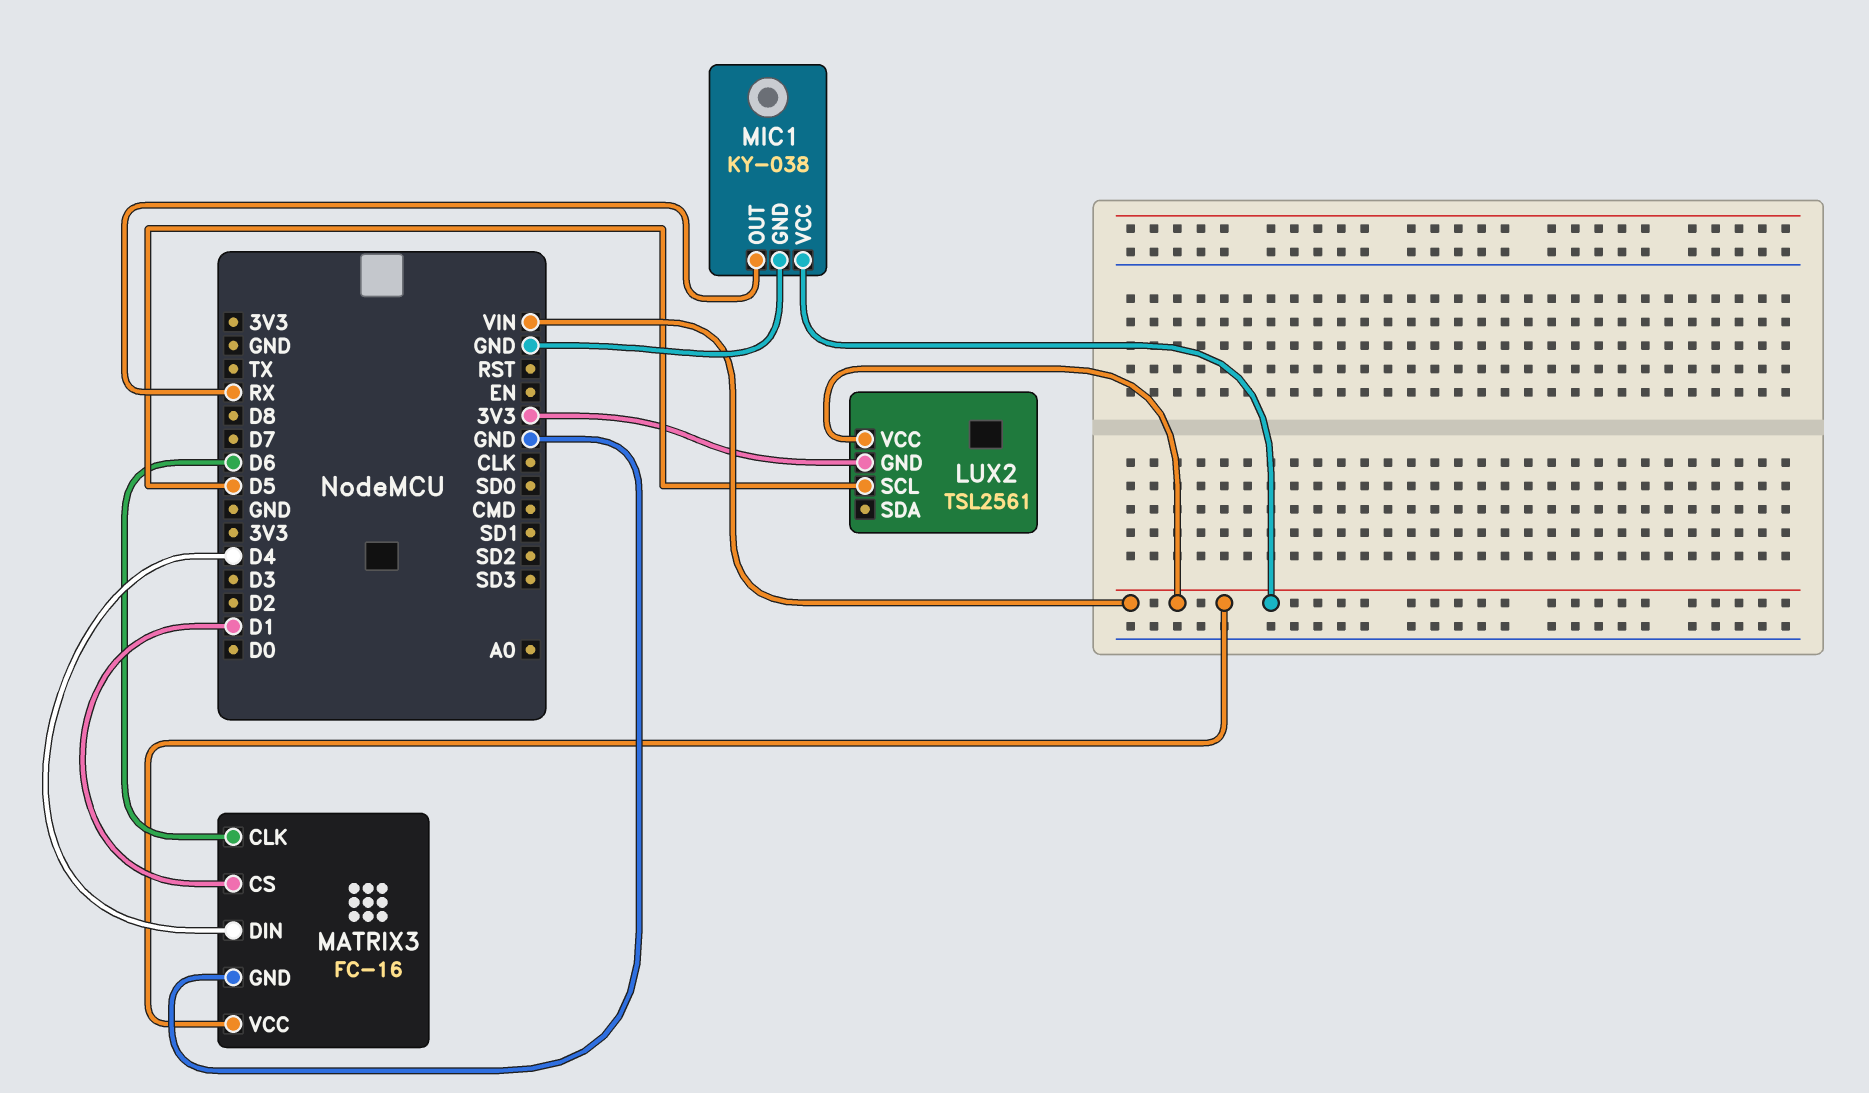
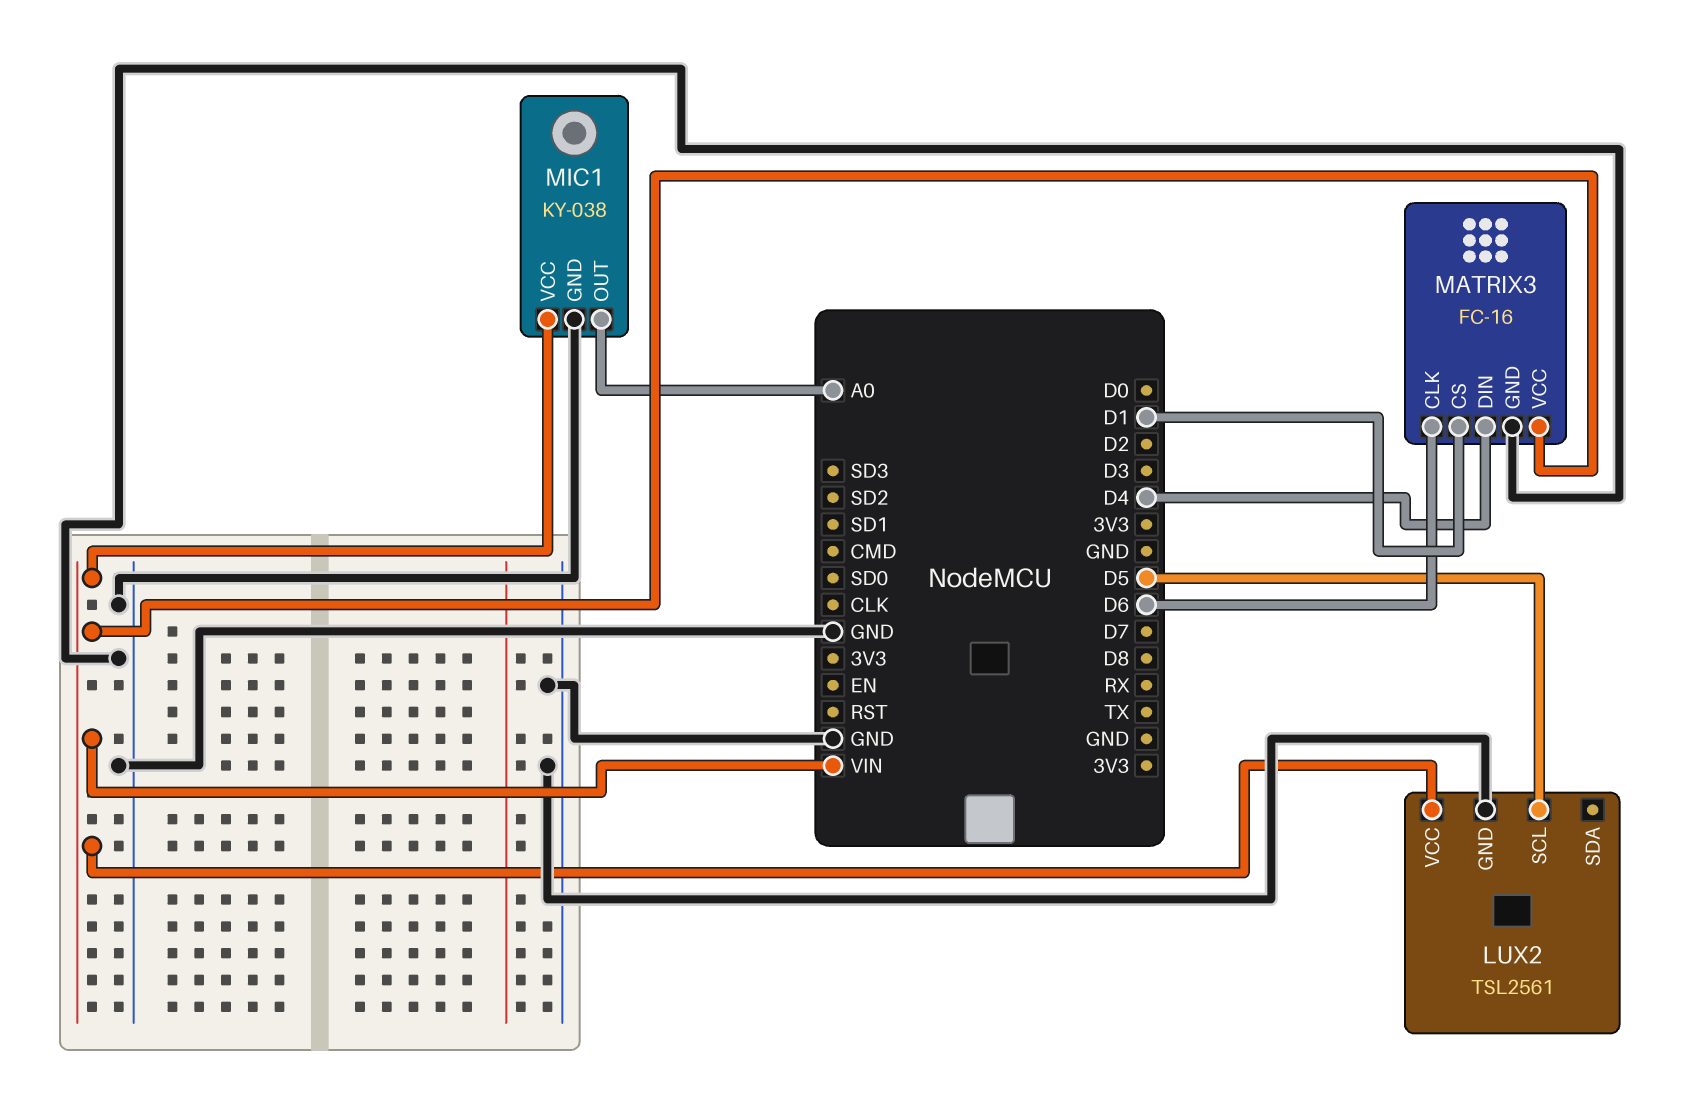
LUX2 pin GND: 3V3 -> GND
MIC1 pin OUT: RX -> A0

